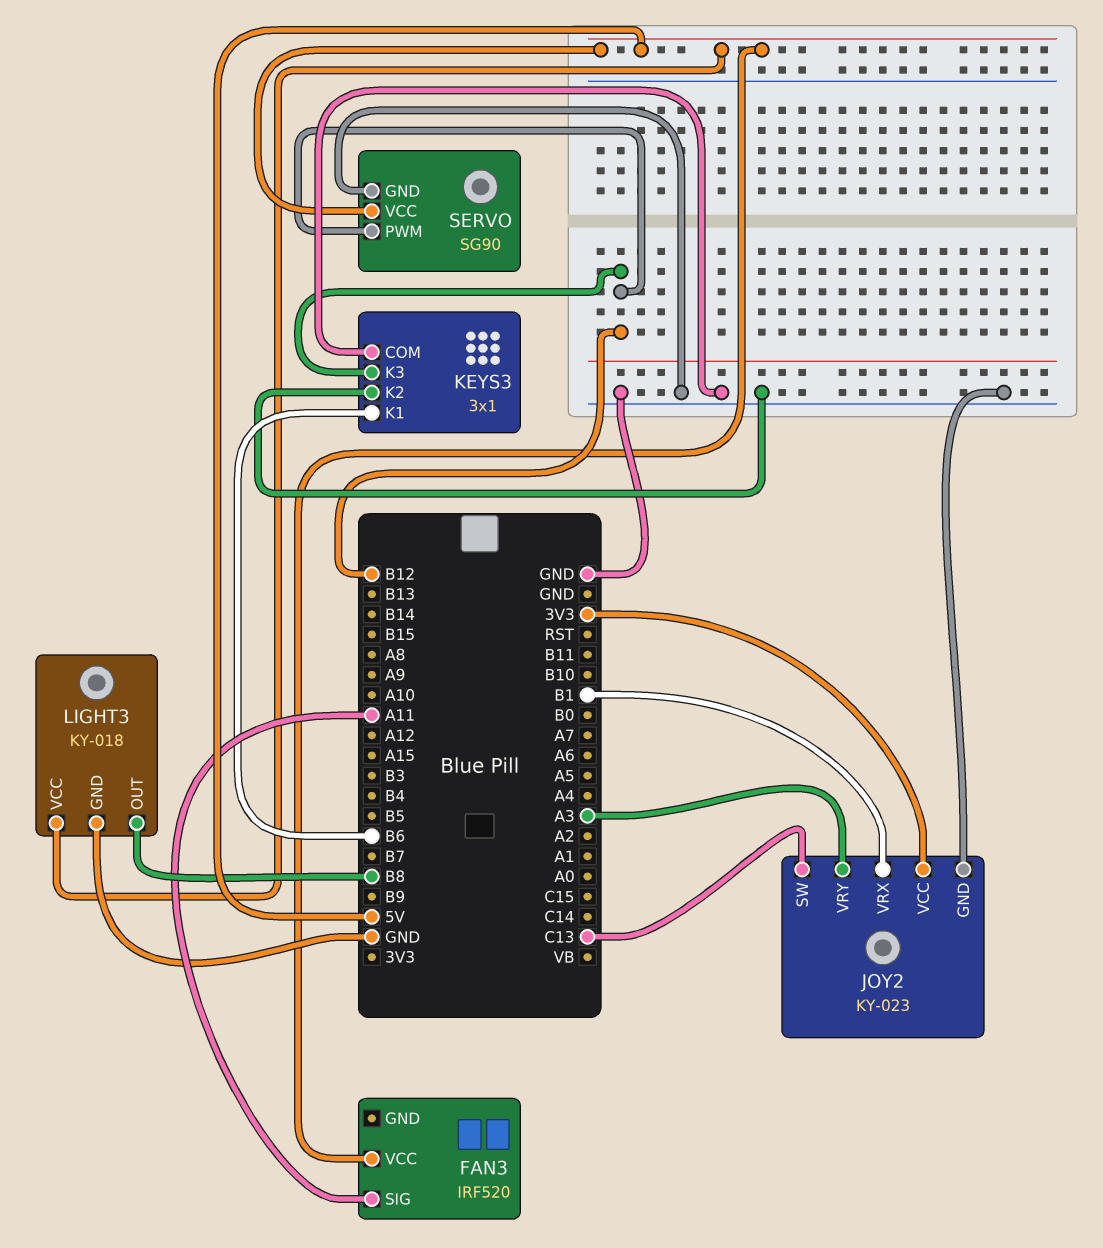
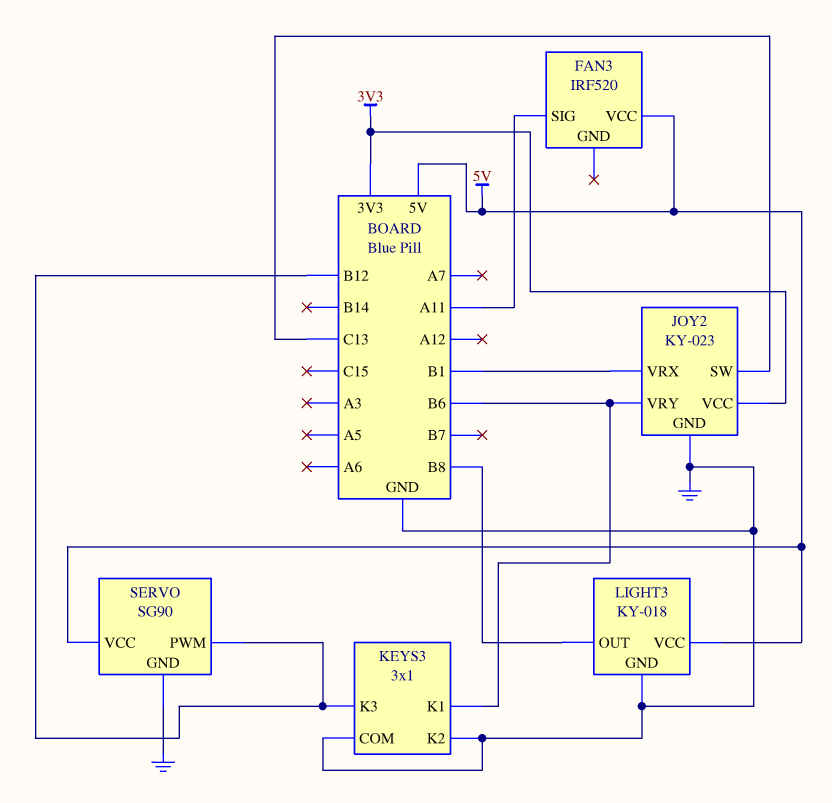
JOY2 pin VRY: A3 -> B6

